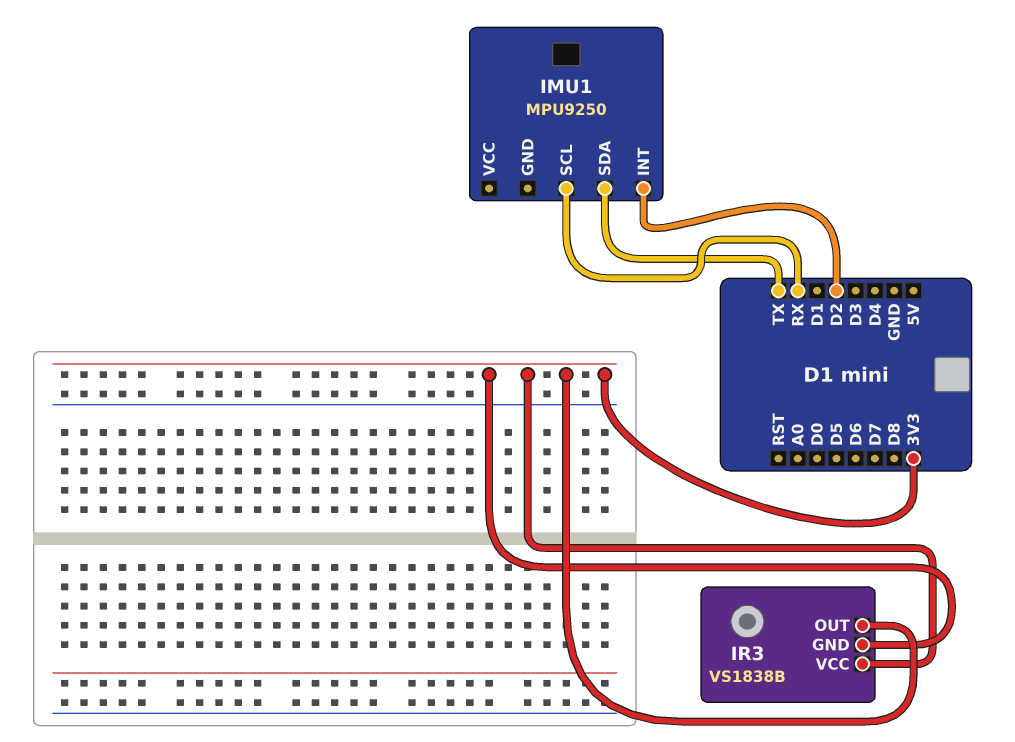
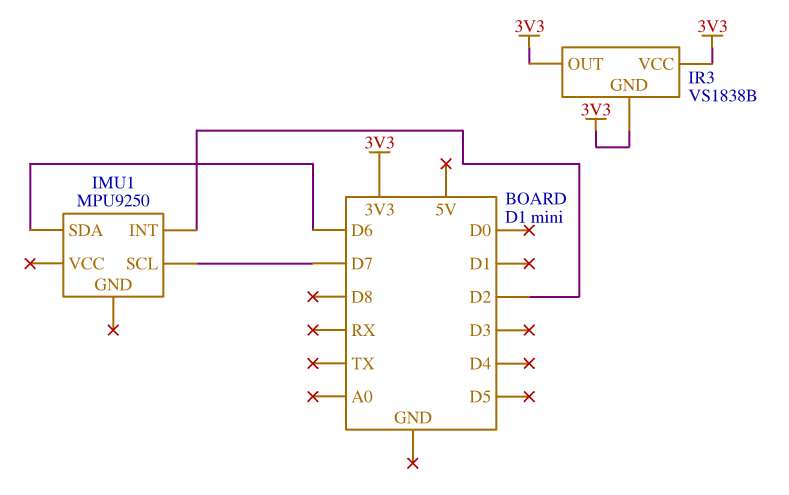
IMU1 pin SCL: RX -> D7
IMU1 pin SDA: TX -> D6

